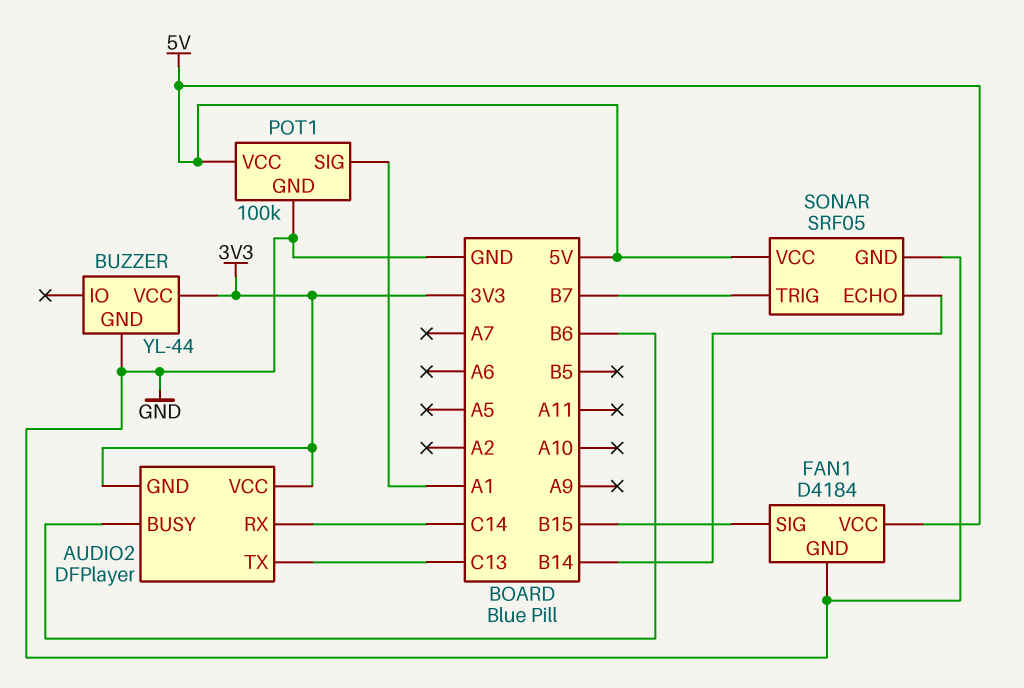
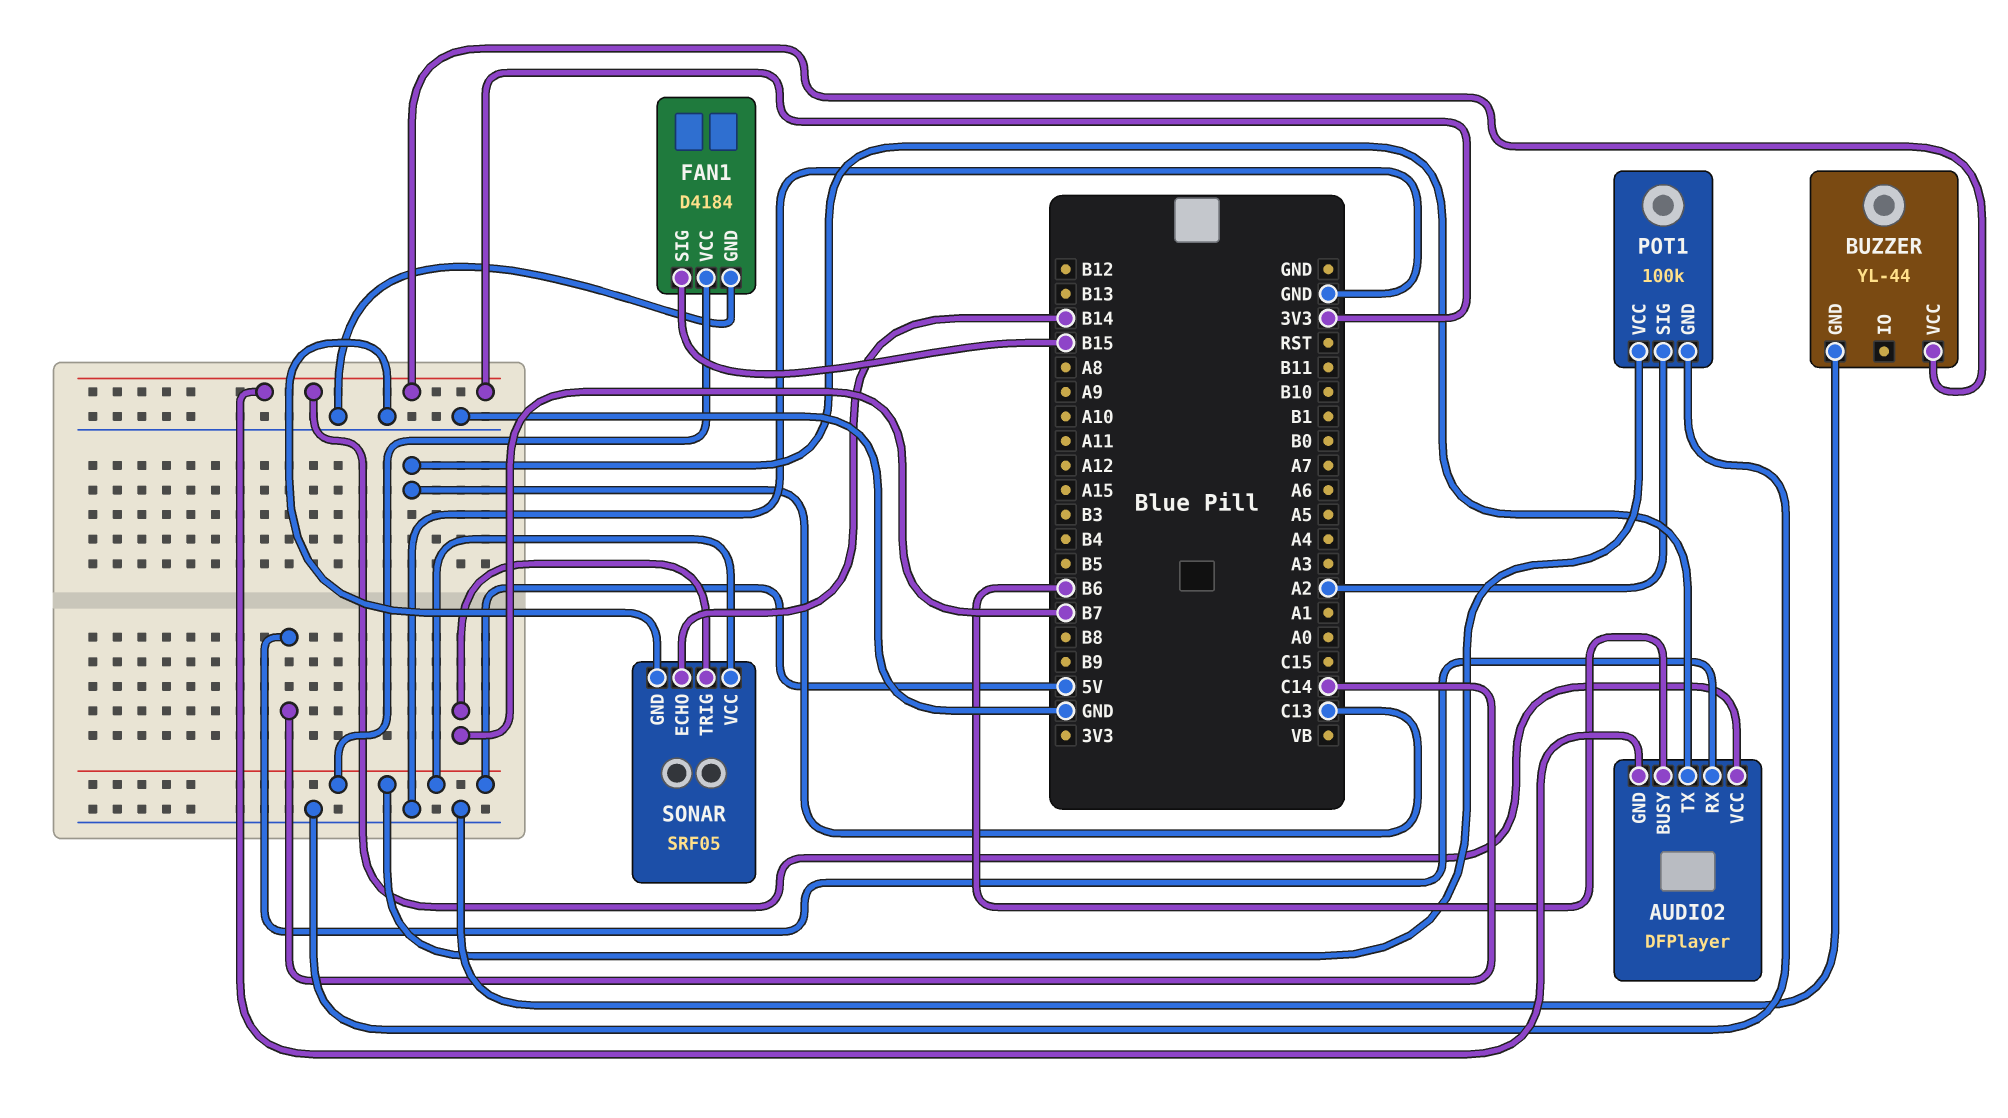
POT1 pin SIG: A1 -> A2

